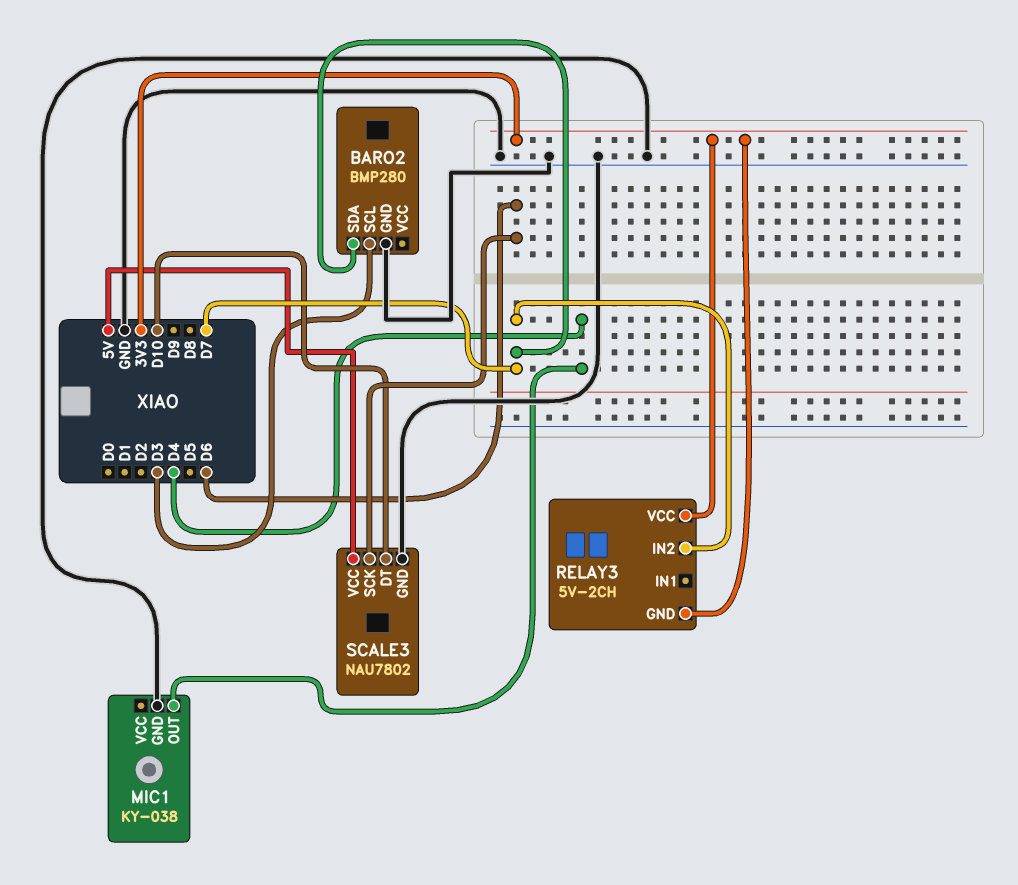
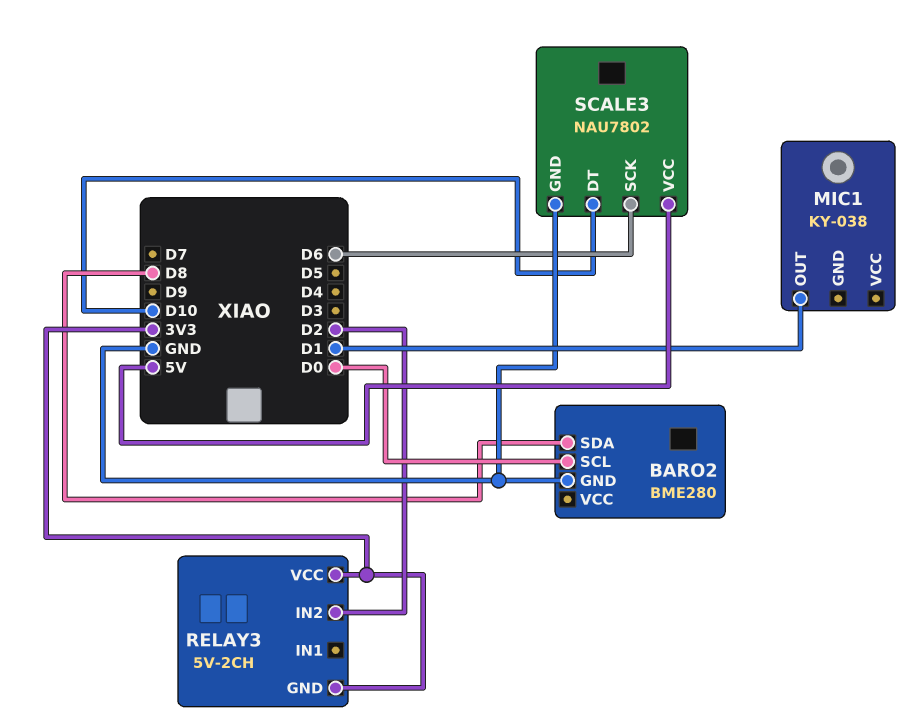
BARO2: BMP280 -> BME280
BARO2 pin SCL: D3 -> D0
BARO2 pin SDA: D7 -> D8
MIC1 pin GND: GND -> none
MIC1 pin OUT: D4 -> D1
RELAY3 pin IN2: D7 -> D2

